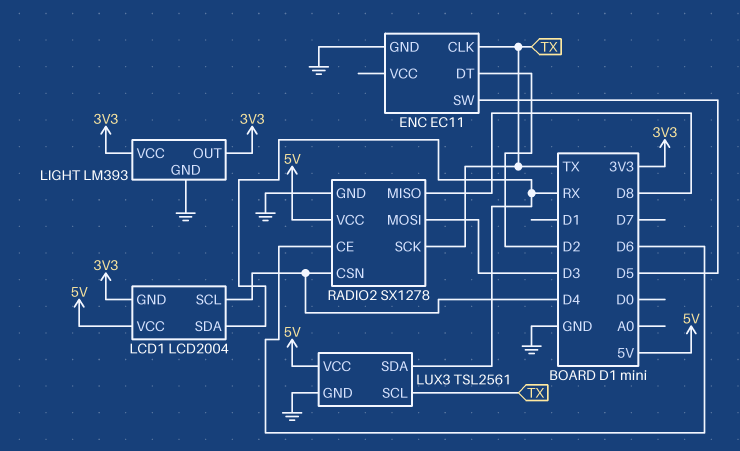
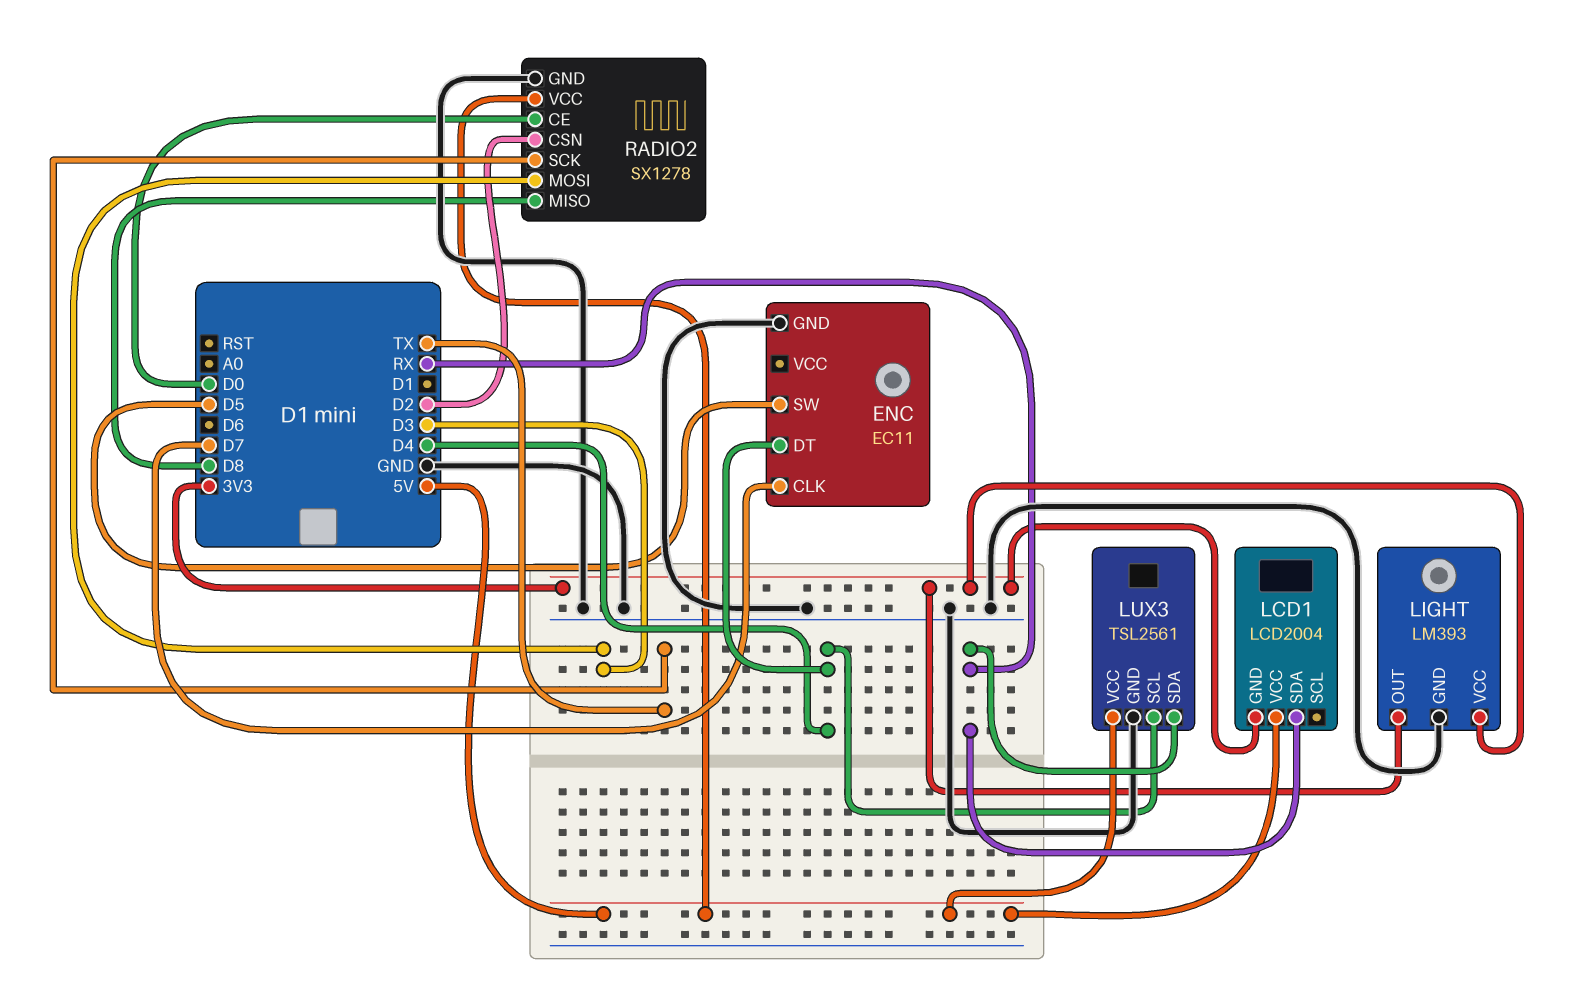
ENC pin CLK: TX -> D7
ENC pin DT: D2 -> D4
LCD1 pin SCL: D4 -> none
LUX3 pin SCL: TX -> D4
RADIO2 pin CE: D6 -> D0
RADIO2 pin CSN: D4 -> D2

